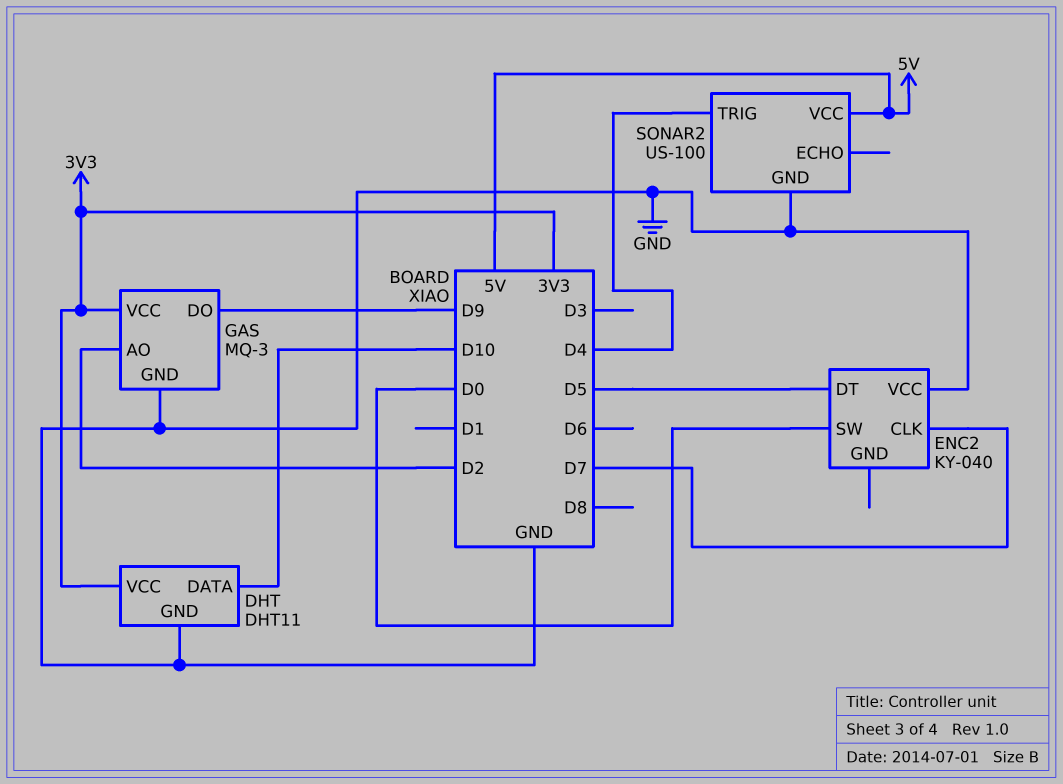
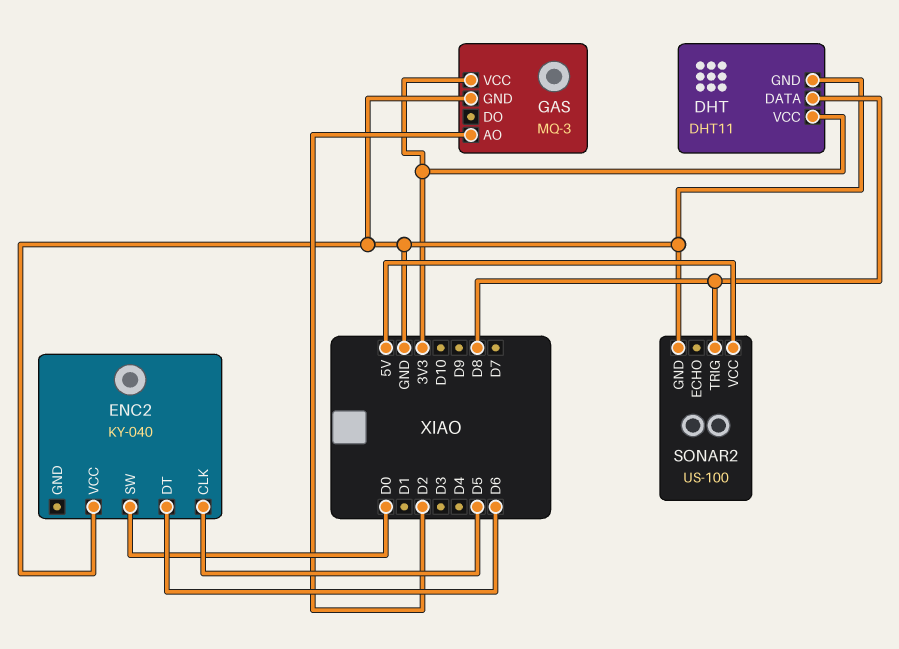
DHT pin DATA: D10 -> D8
ENC2 pin CLK: D7 -> D5
ENC2 pin DT: D5 -> D6
GAS pin DO: D9 -> none
SONAR2 pin TRIG: D4 -> D8

